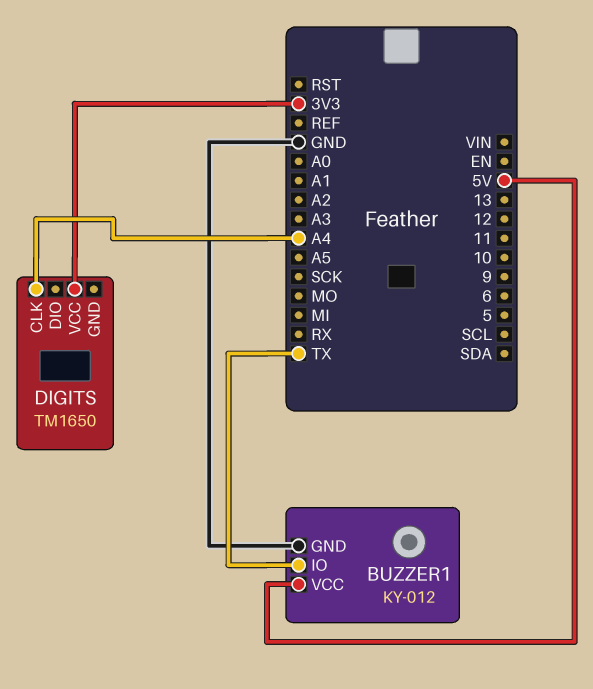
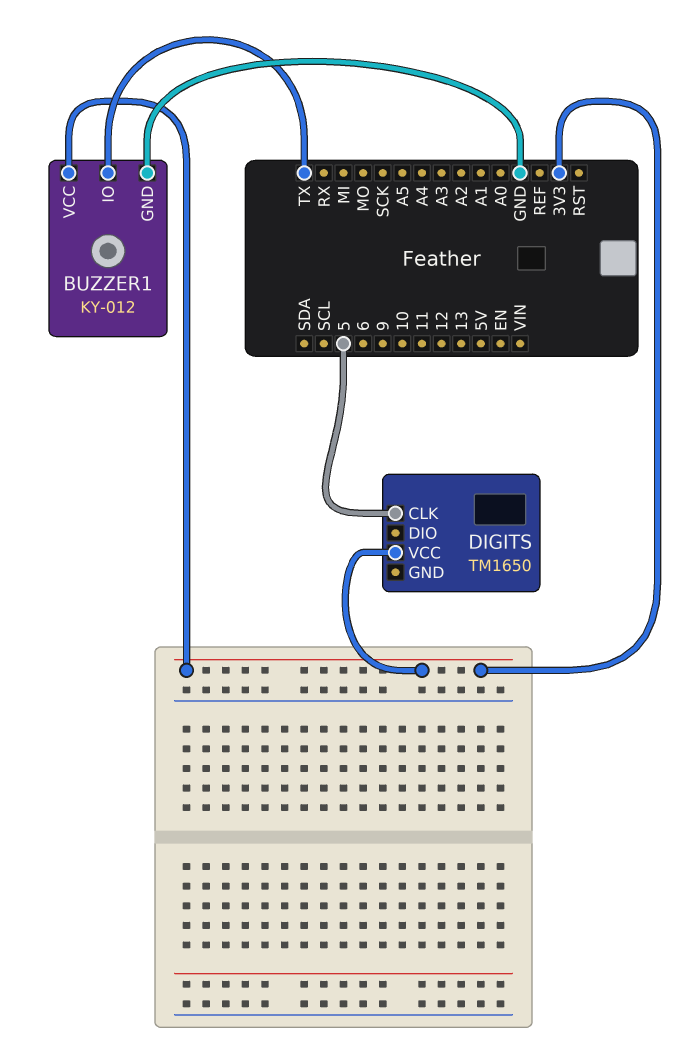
BUZZER1 pin VCC: 5V -> 3V3
DIGITS pin CLK: A4 -> 5

